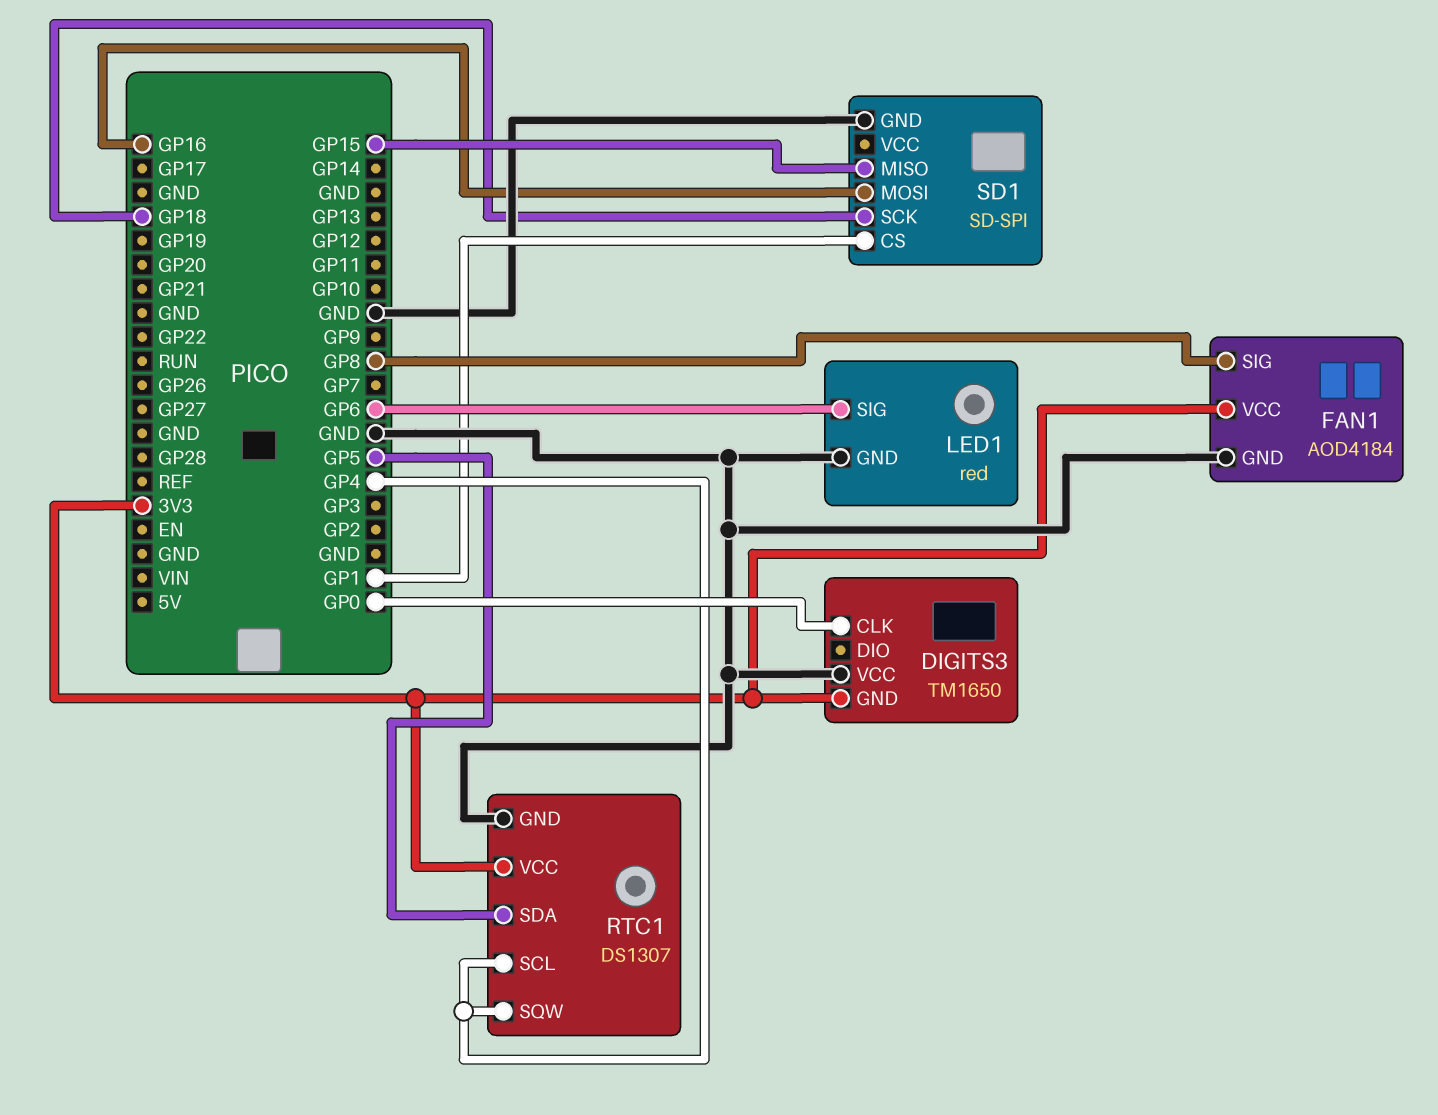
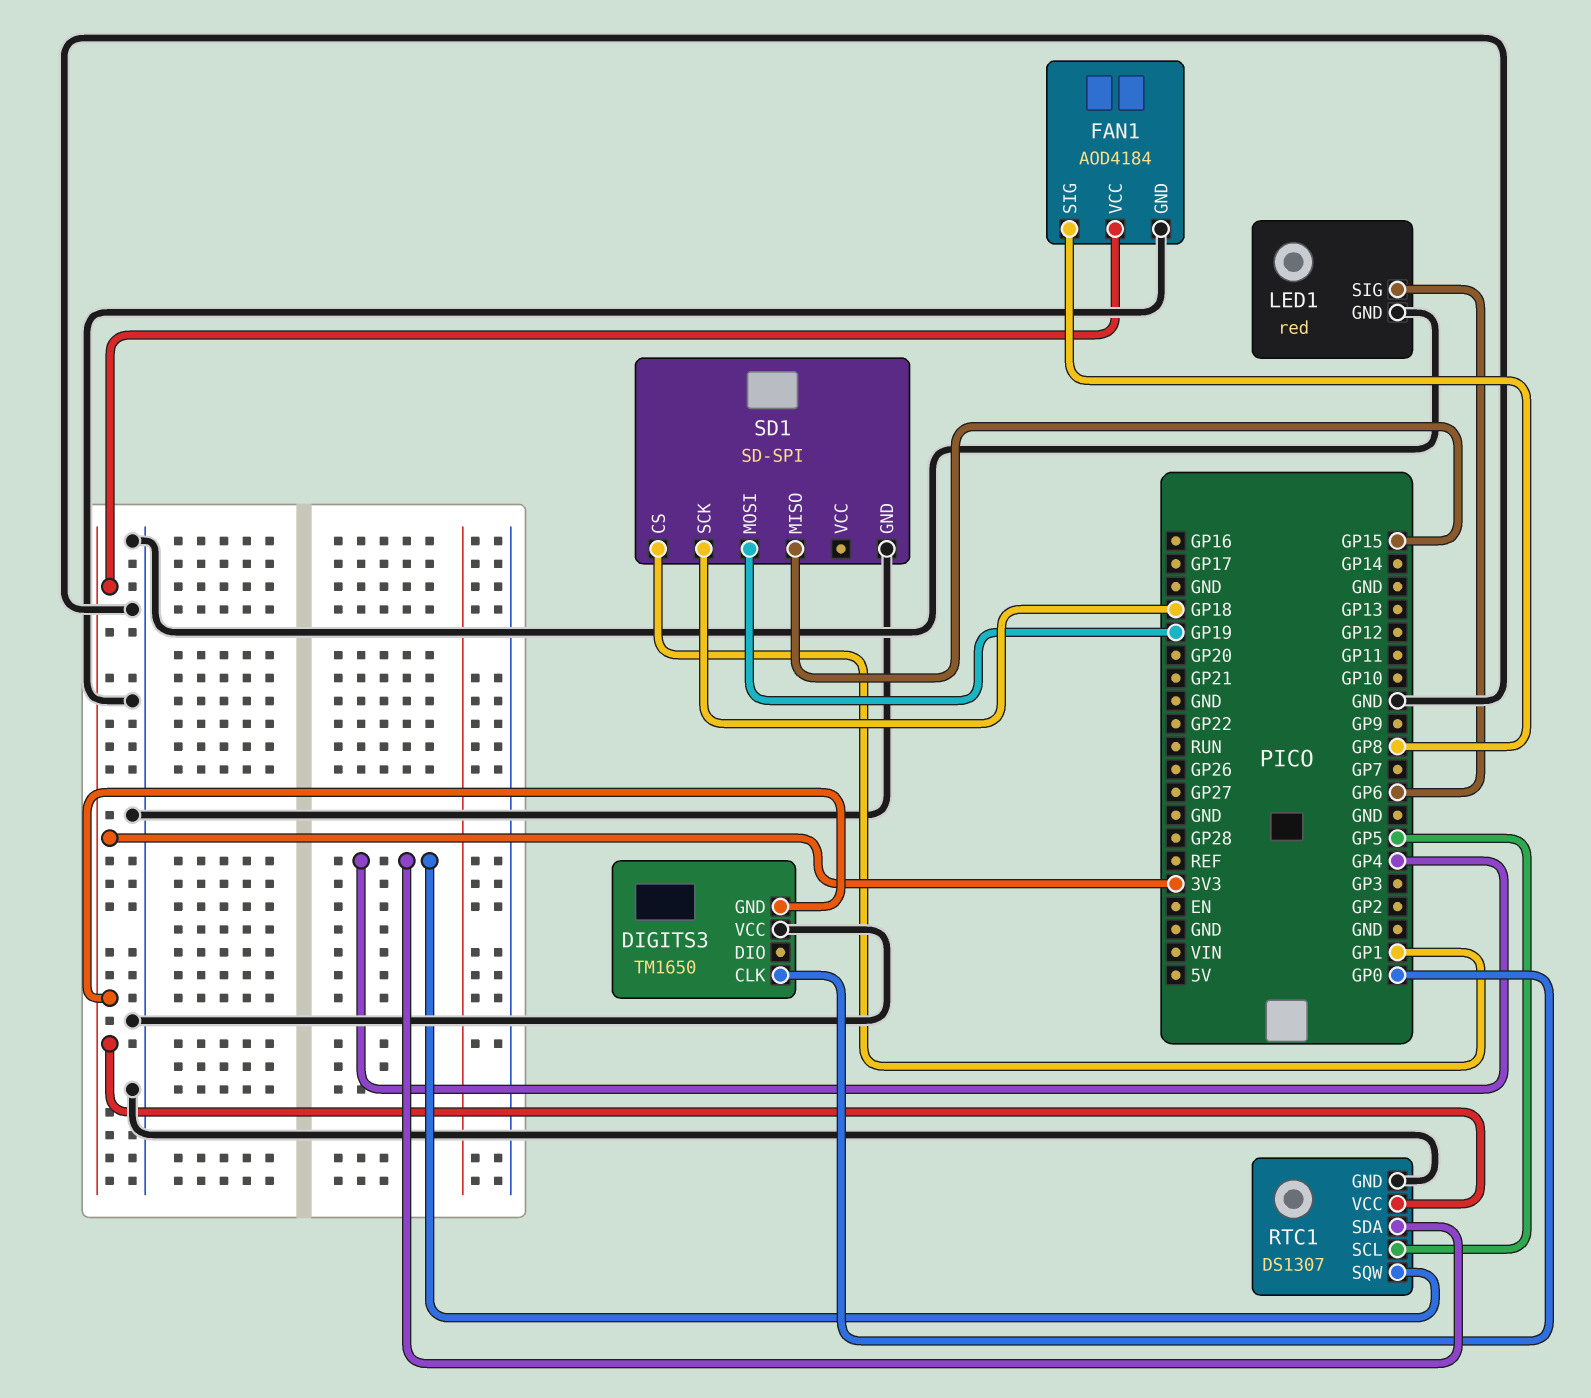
RTC1 pin SCL: GP4 -> GP5
RTC1 pin SDA: GP5 -> GP4
SD1 pin MOSI: GP16 -> GP19

